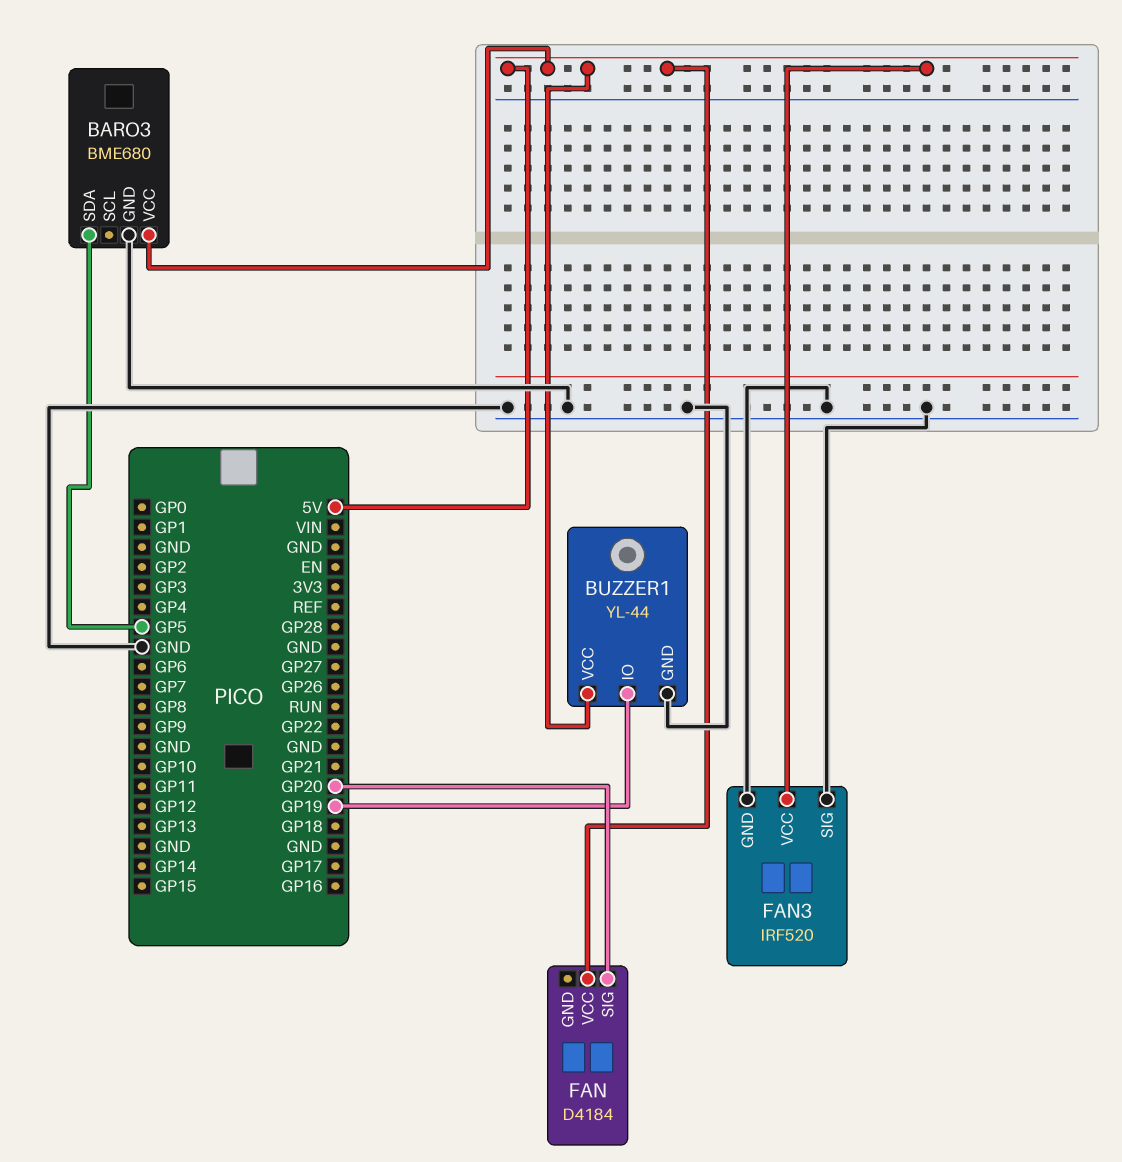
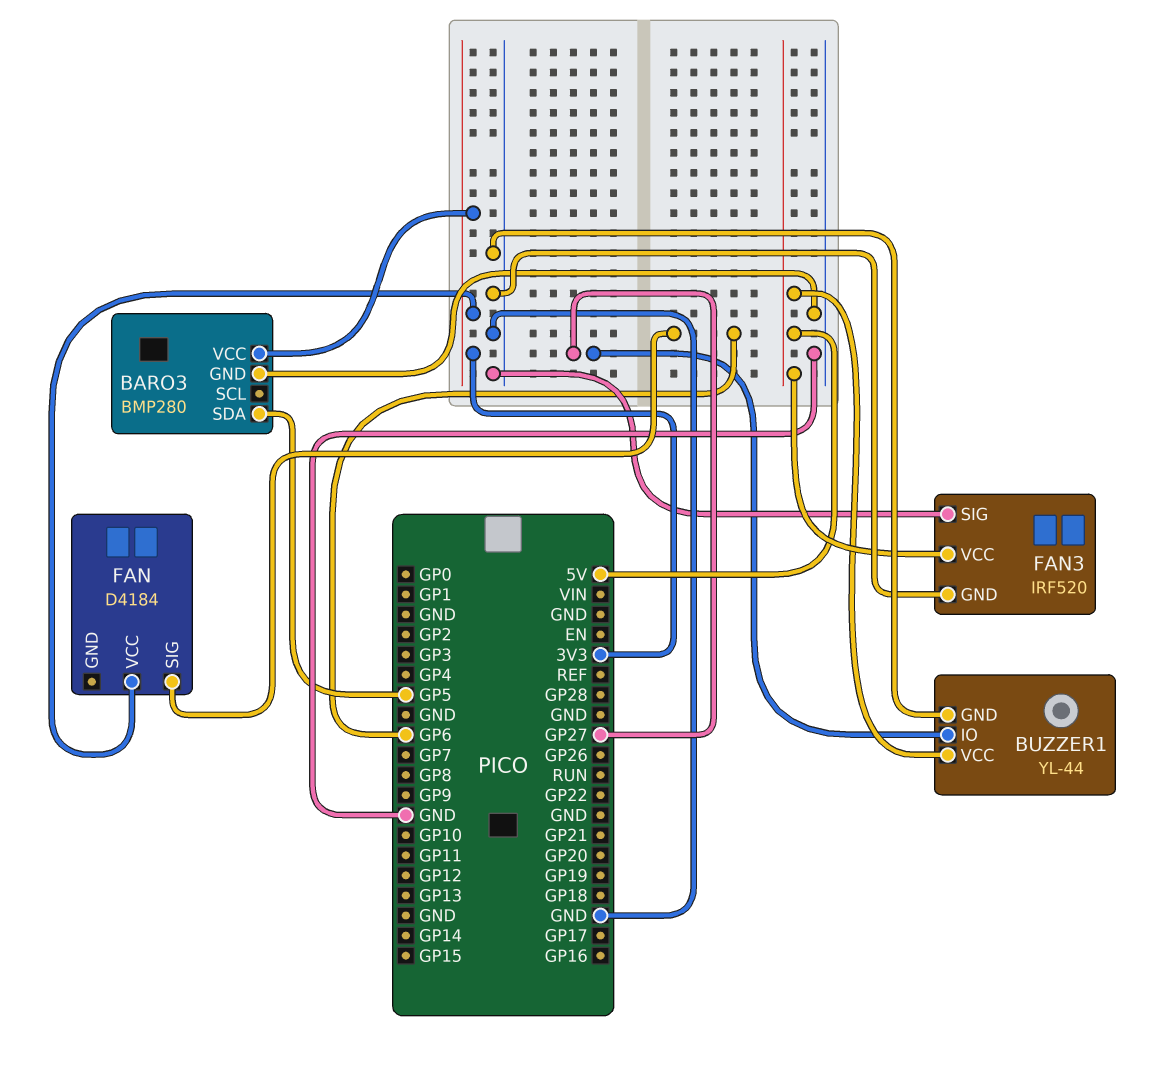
BARO3: BME680 -> BMP280
BARO3 pin VCC: 5V -> 3V3
BUZZER1 pin IO: GP19 -> GP27
FAN pin SIG: GP20 -> GP6
FAN pin VCC: 5V -> 3V3

